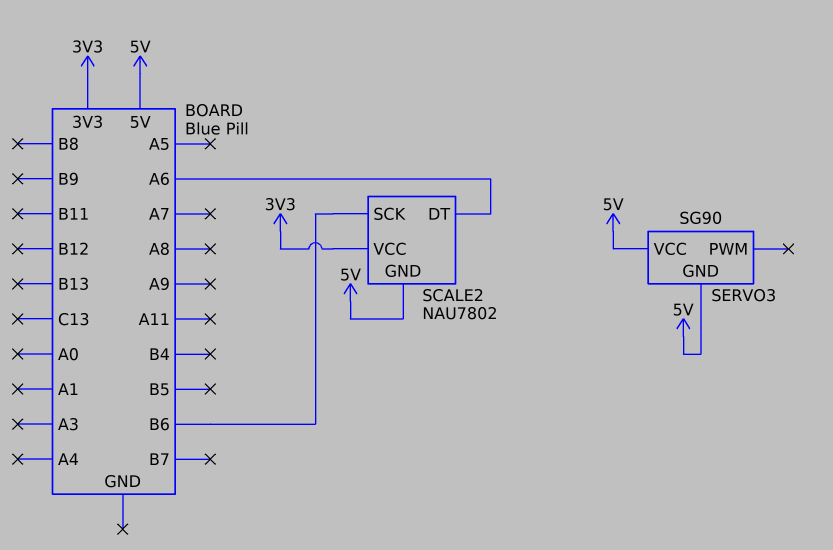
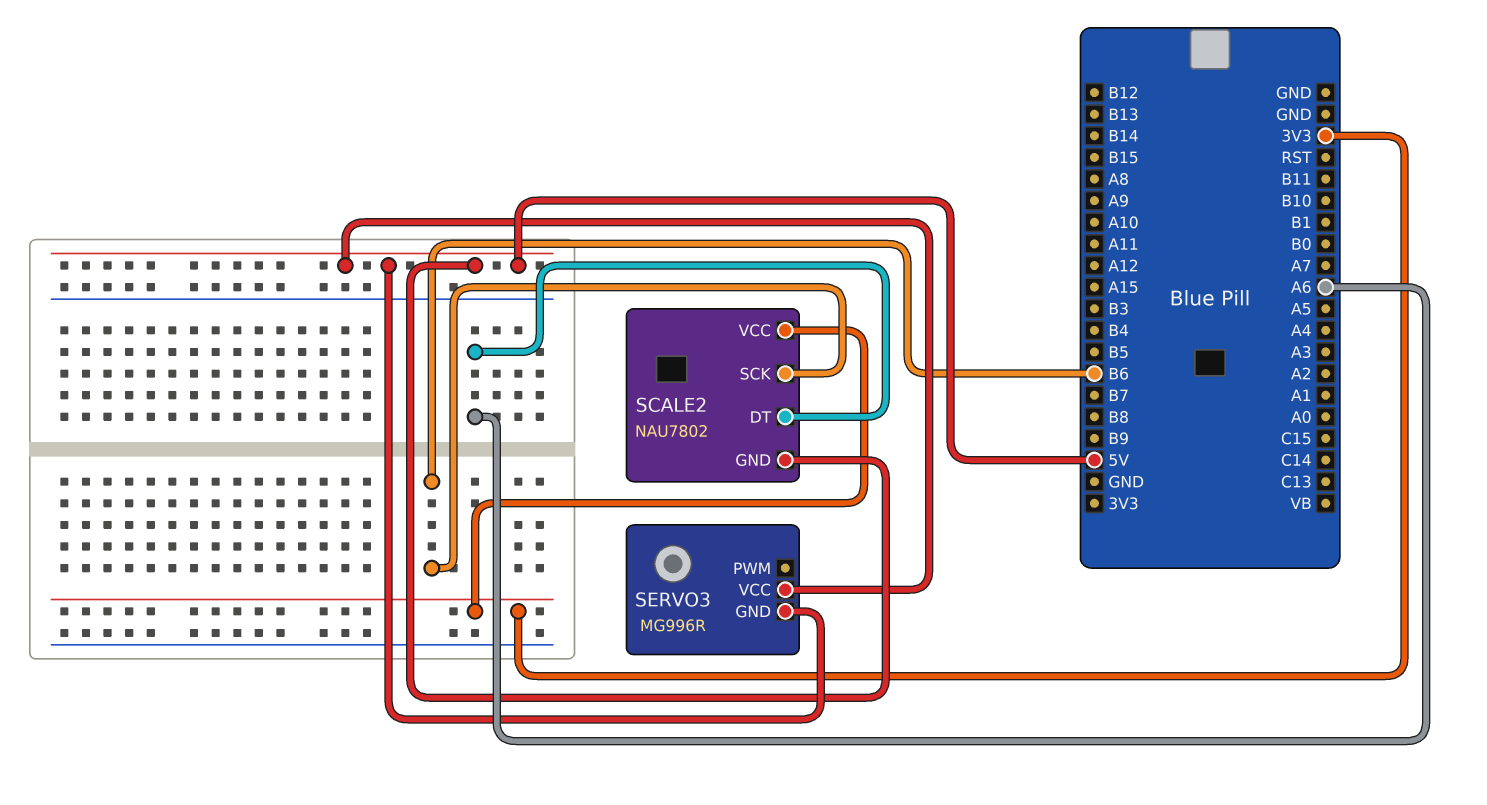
SERVO3: SG90 -> MG996R

